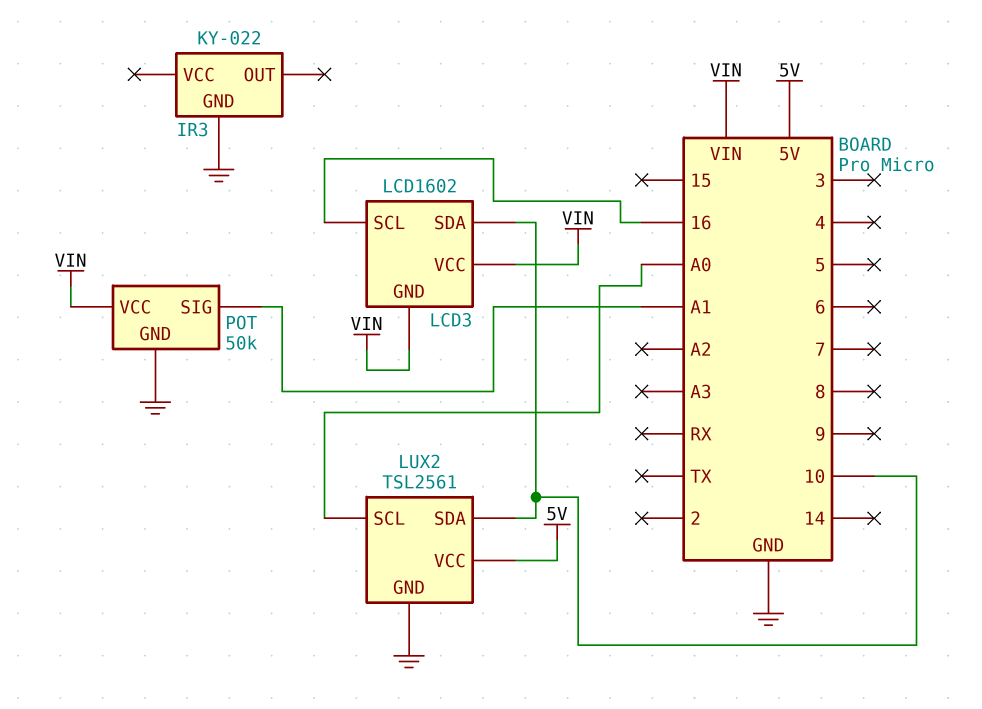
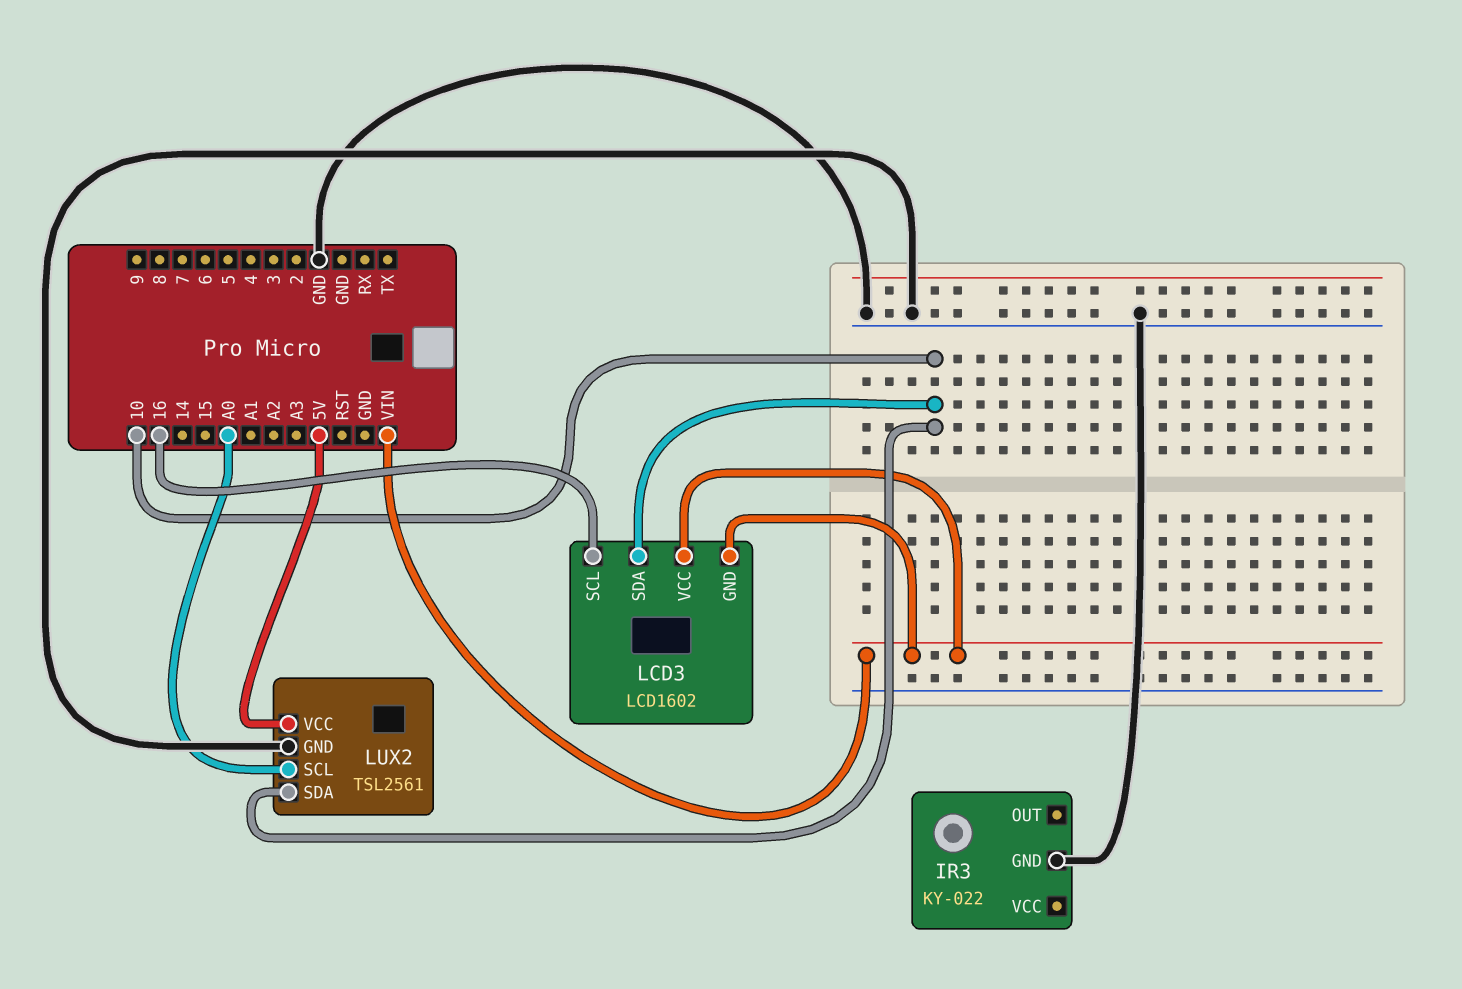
POT: 50k -> none
POT pin GND: GND -> none
POT pin SIG: A1 -> none
POT pin VCC: VIN -> none

